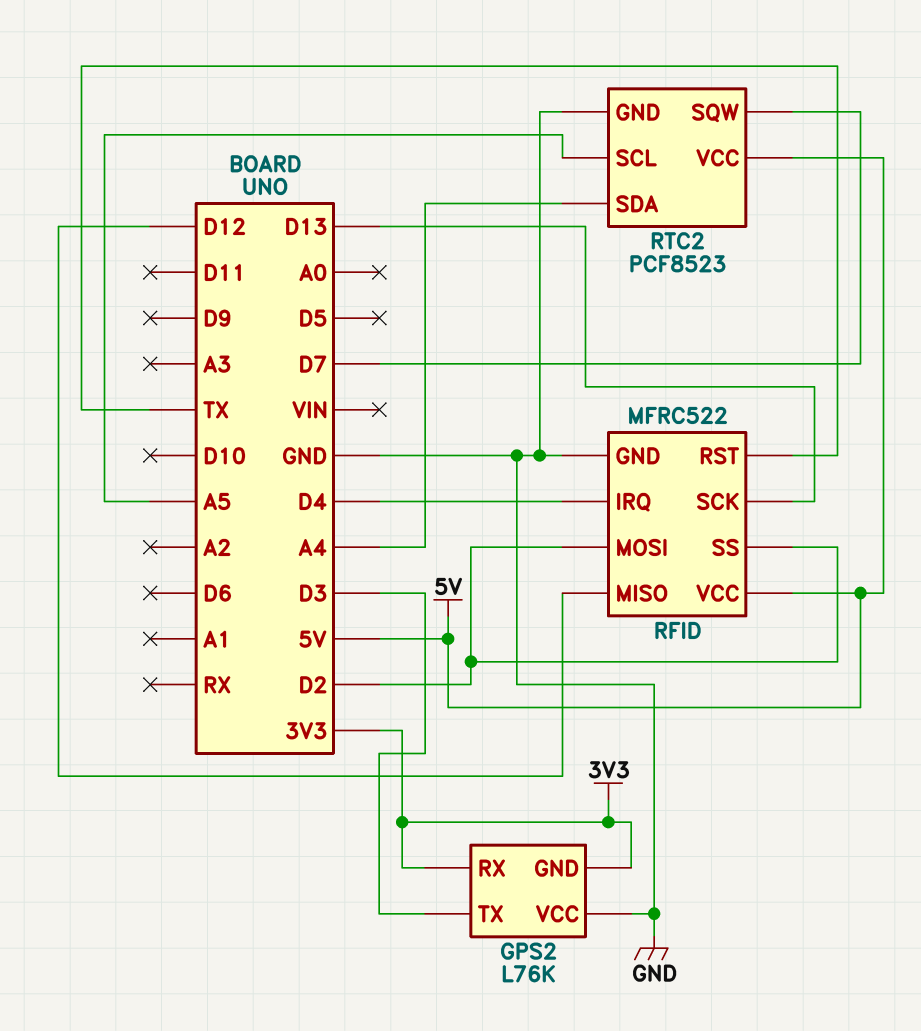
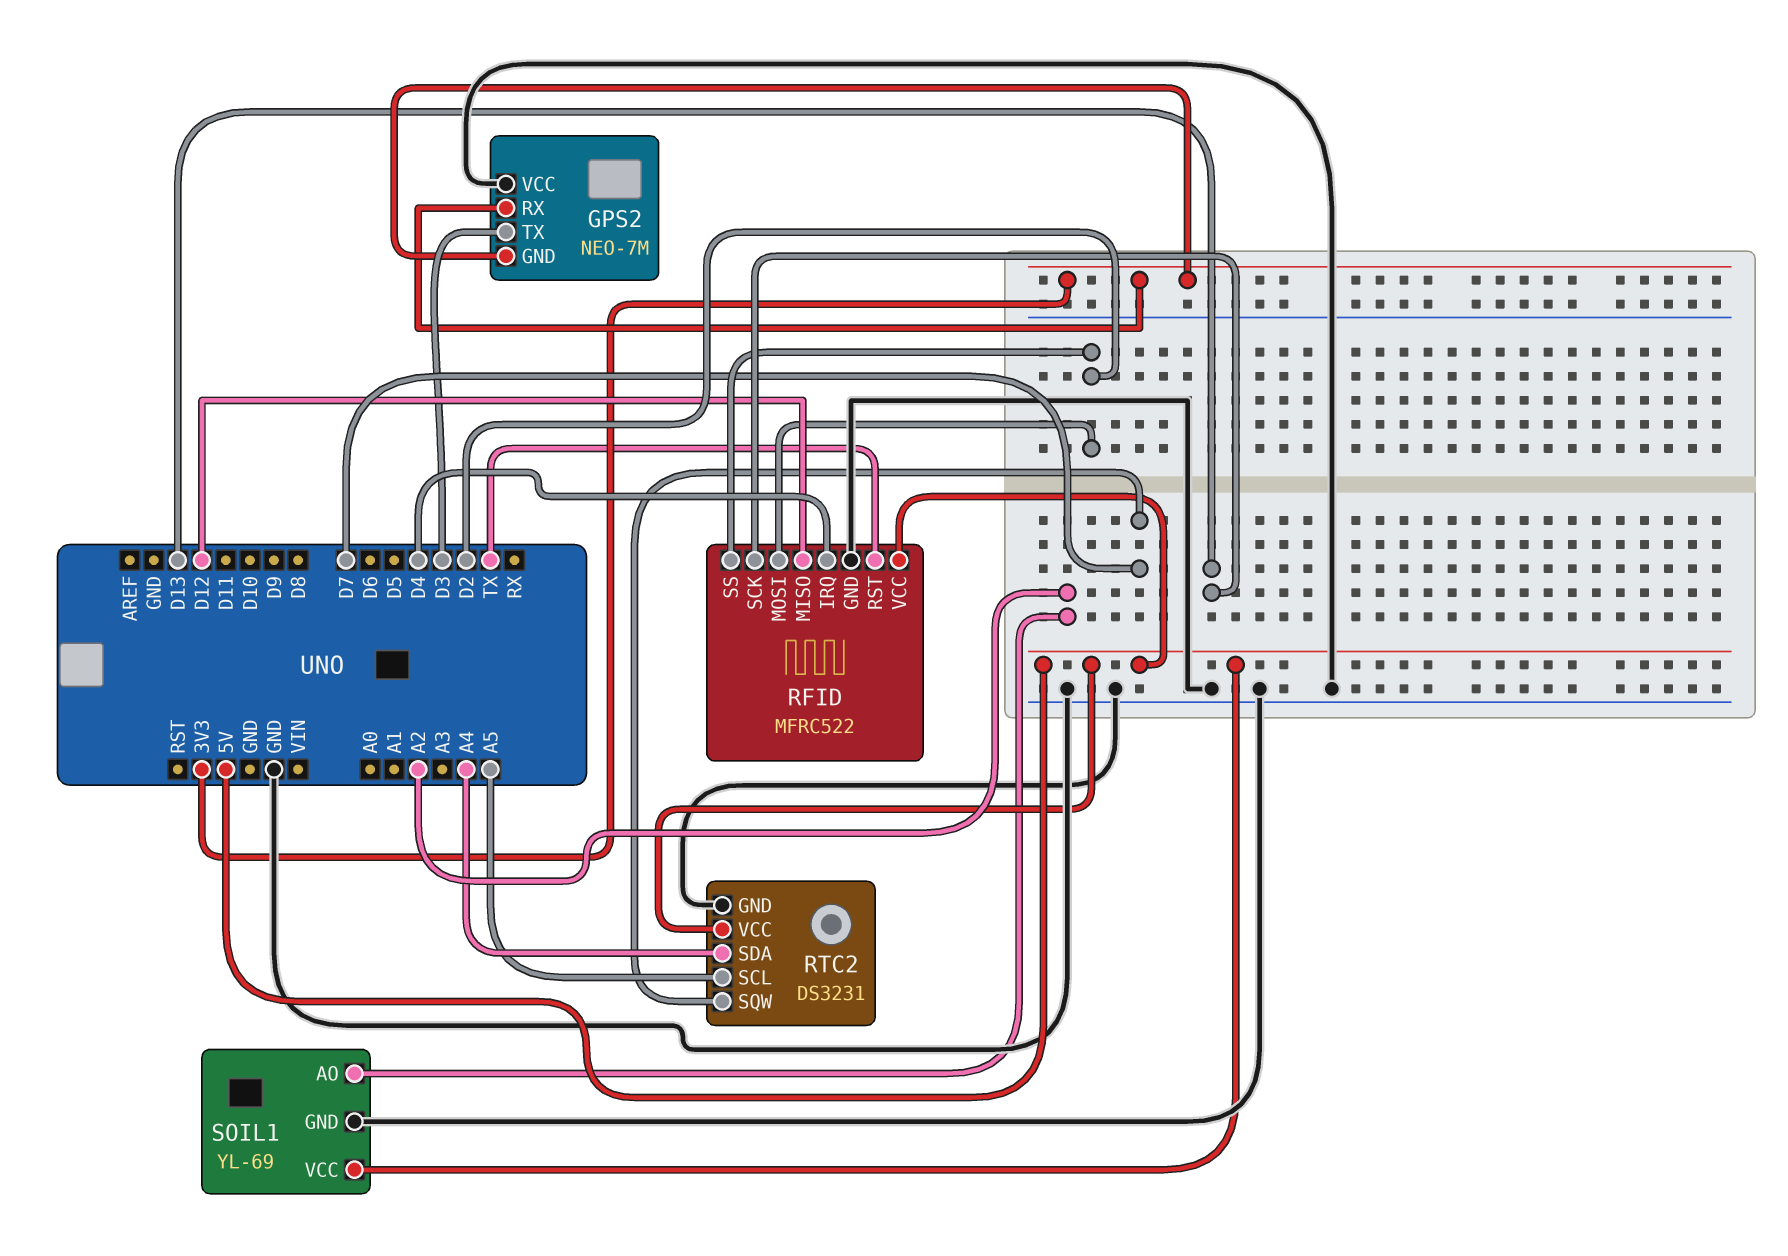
GPS2: L76K -> NEO-7M
RTC2: PCF8523 -> DS3231
SOIL1: none -> YL-69
SOIL1 pin AO: none -> A2
SOIL1 pin GND: none -> GND
SOIL1 pin VCC: none -> 5V

